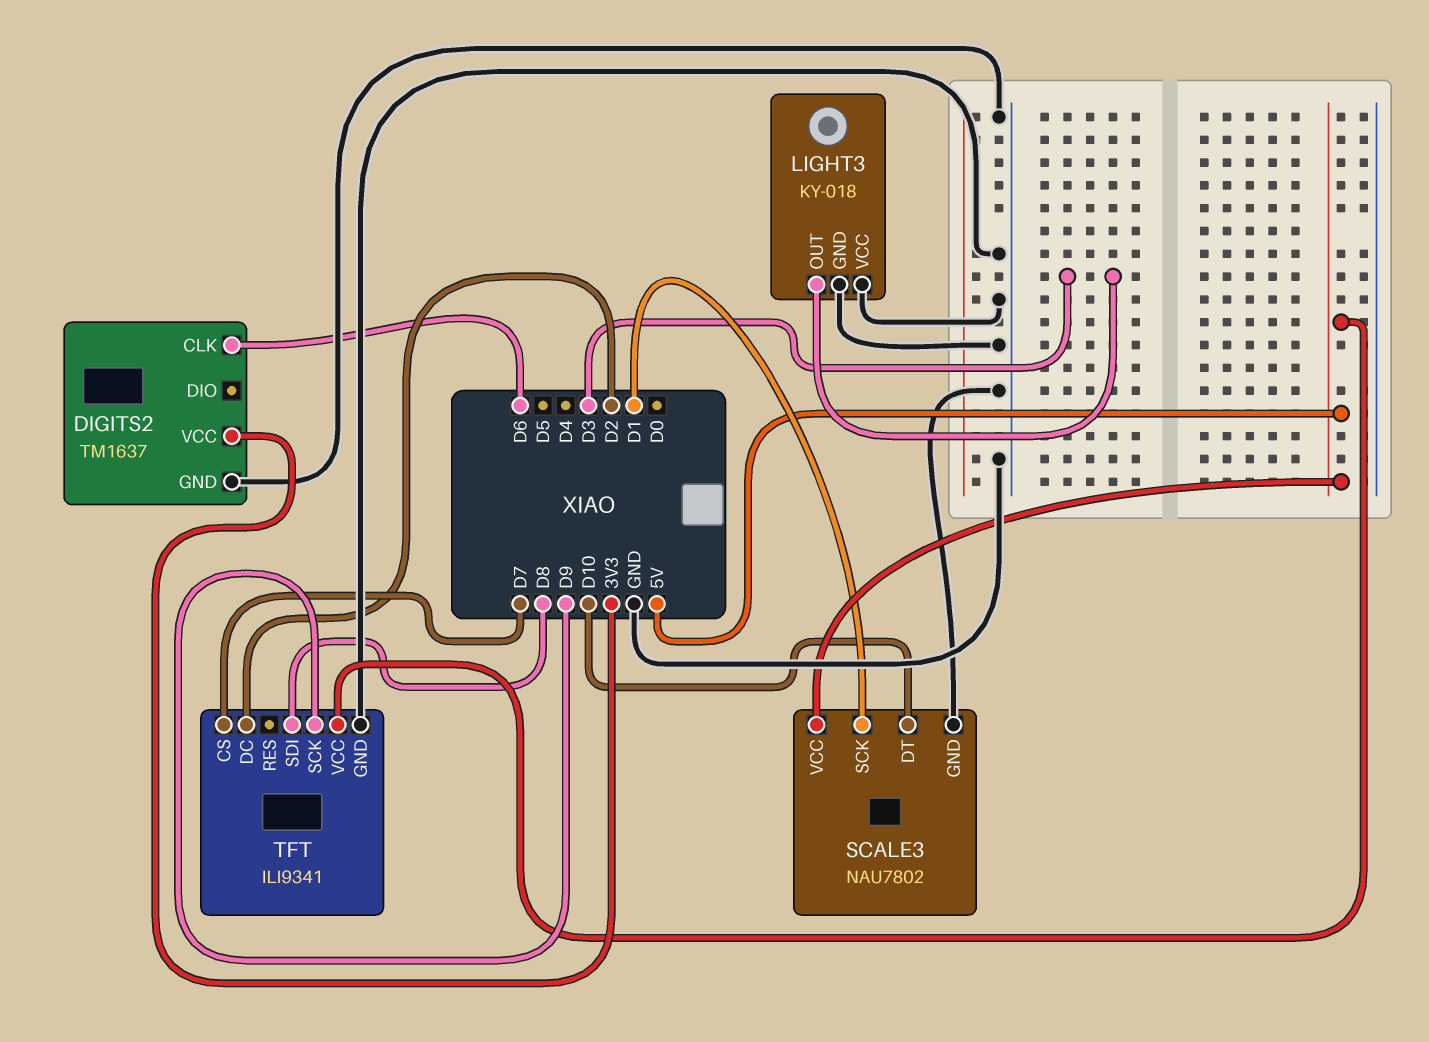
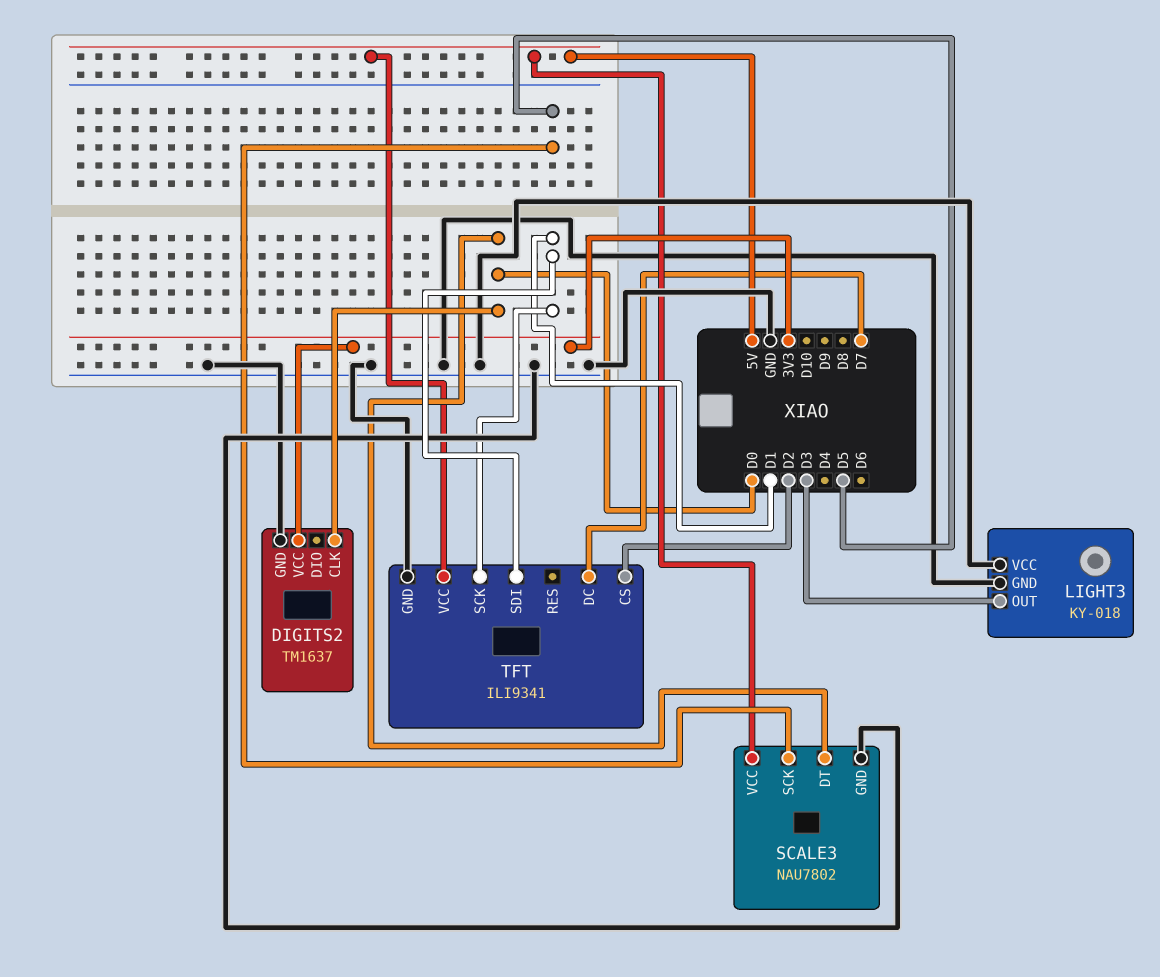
DIGITS2 pin CLK: D6 -> D0
SCALE3 pin DT: D10 -> D0
SCALE3 pin SCK: D1 -> D5
TFT pin CS: D7 -> D2
TFT pin DC: D2 -> D7
TFT pin SCK: D9 -> D1
TFT pin SDI: D8 -> D1

